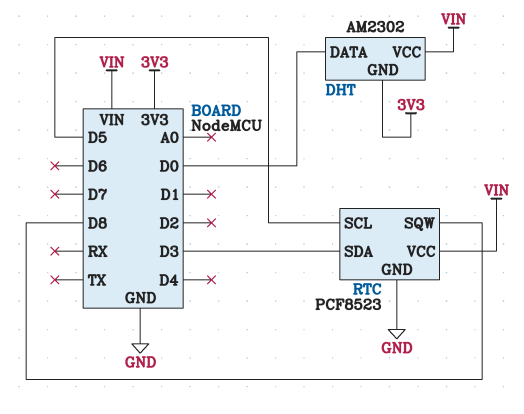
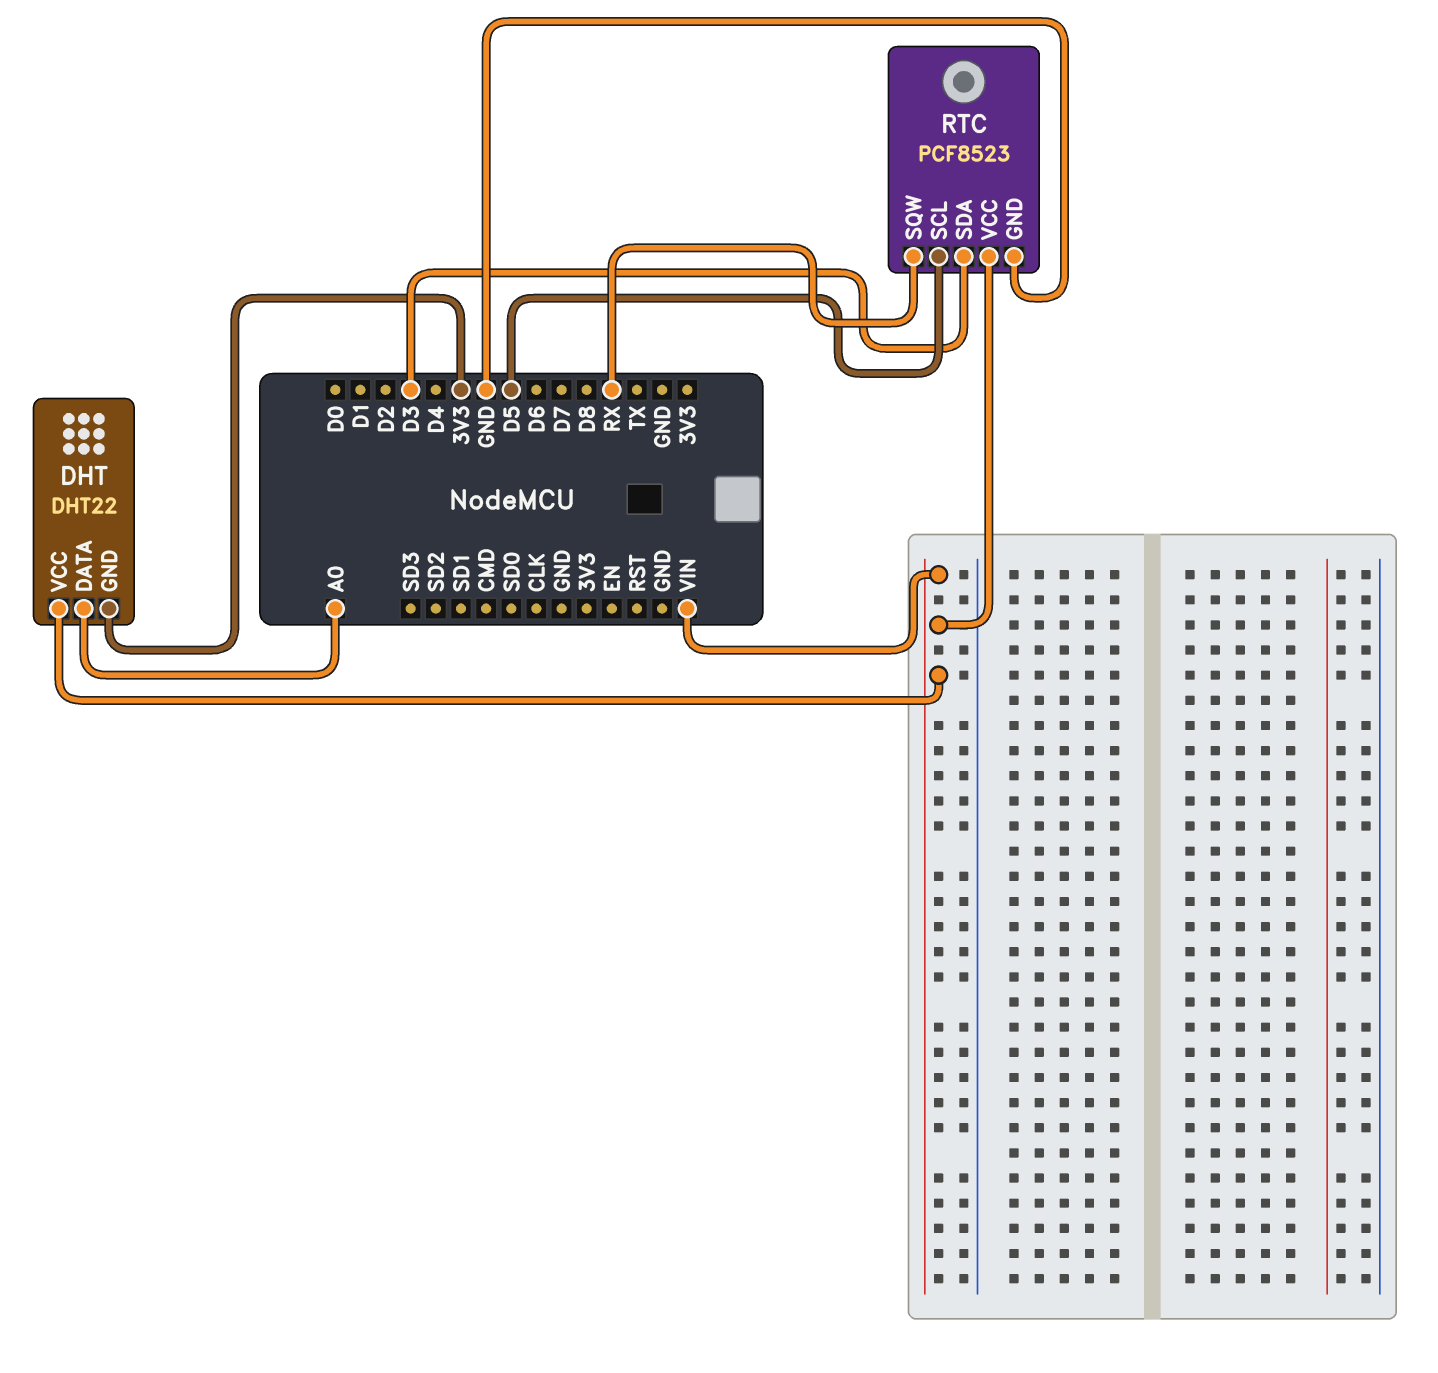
DHT: AM2302 -> DHT22
DHT pin DATA: D0 -> A0
RTC pin SQW: D8 -> RX

